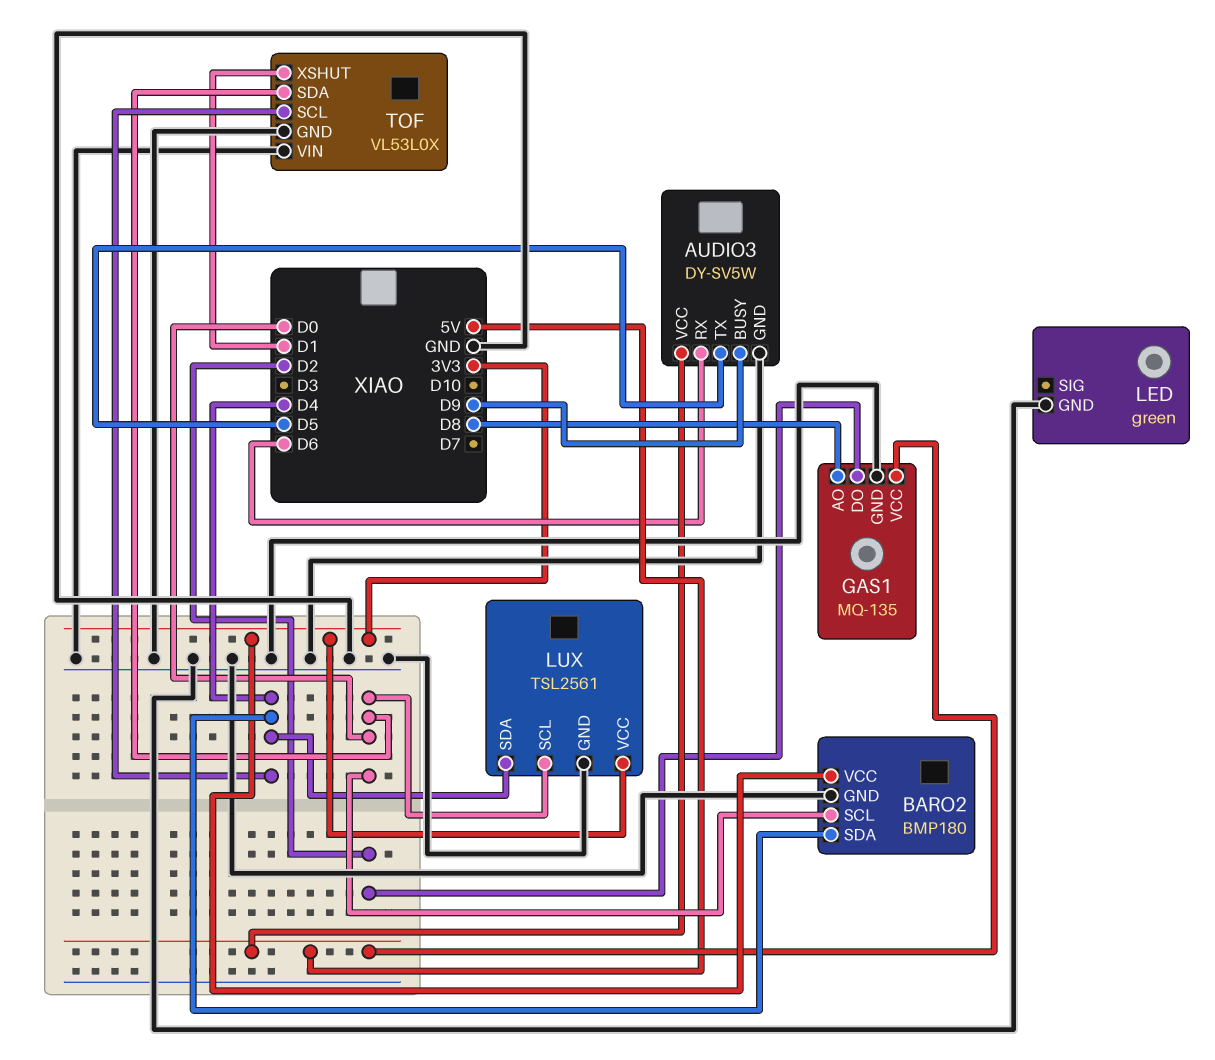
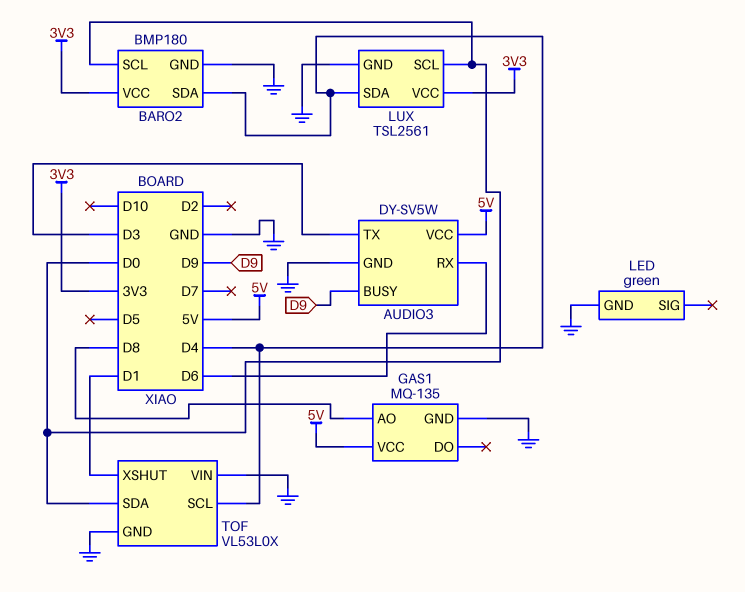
AUDIO3 pin TX: D5 -> D3
GAS1 pin DO: D2 -> none

